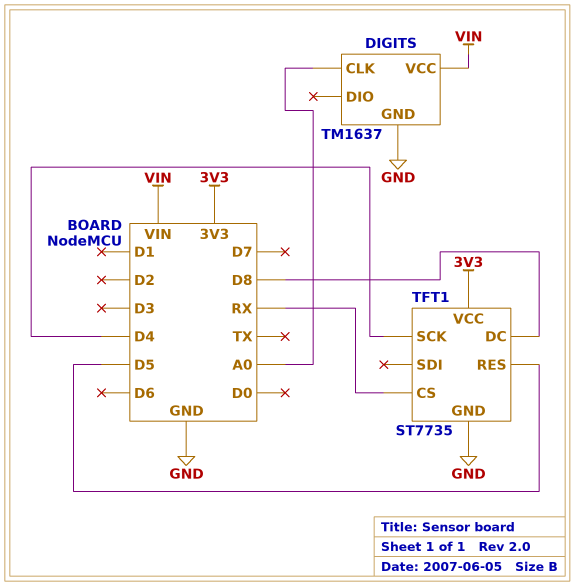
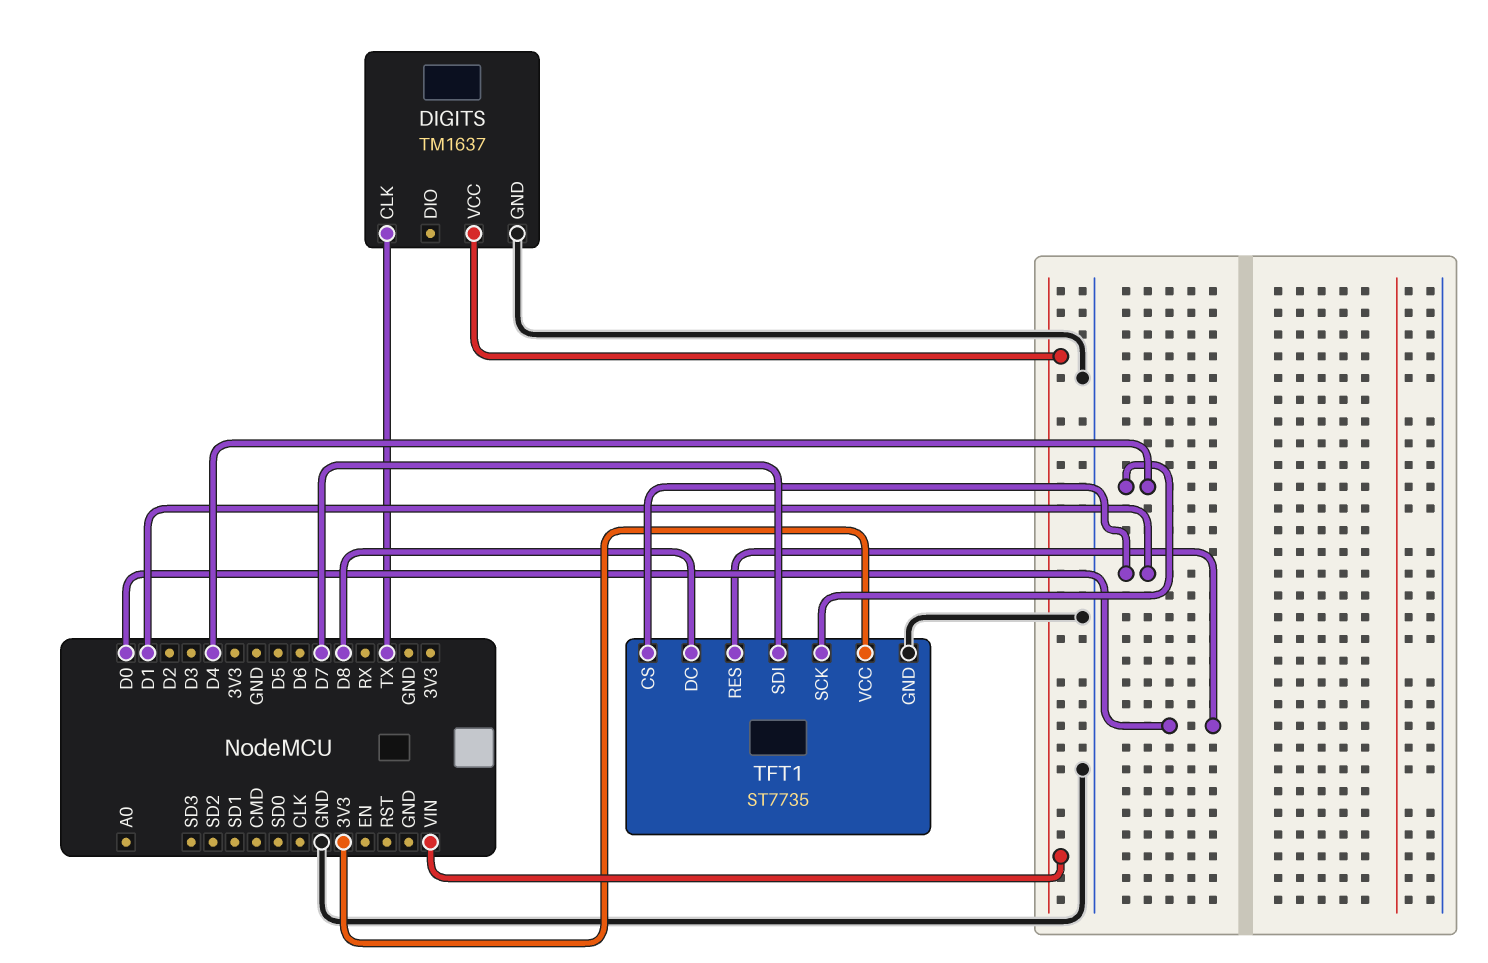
DIGITS pin CLK: A0 -> TX
TFT1 pin CS: RX -> D1
TFT1 pin RES: D5 -> D0
TFT1 pin SDI: none -> D7

